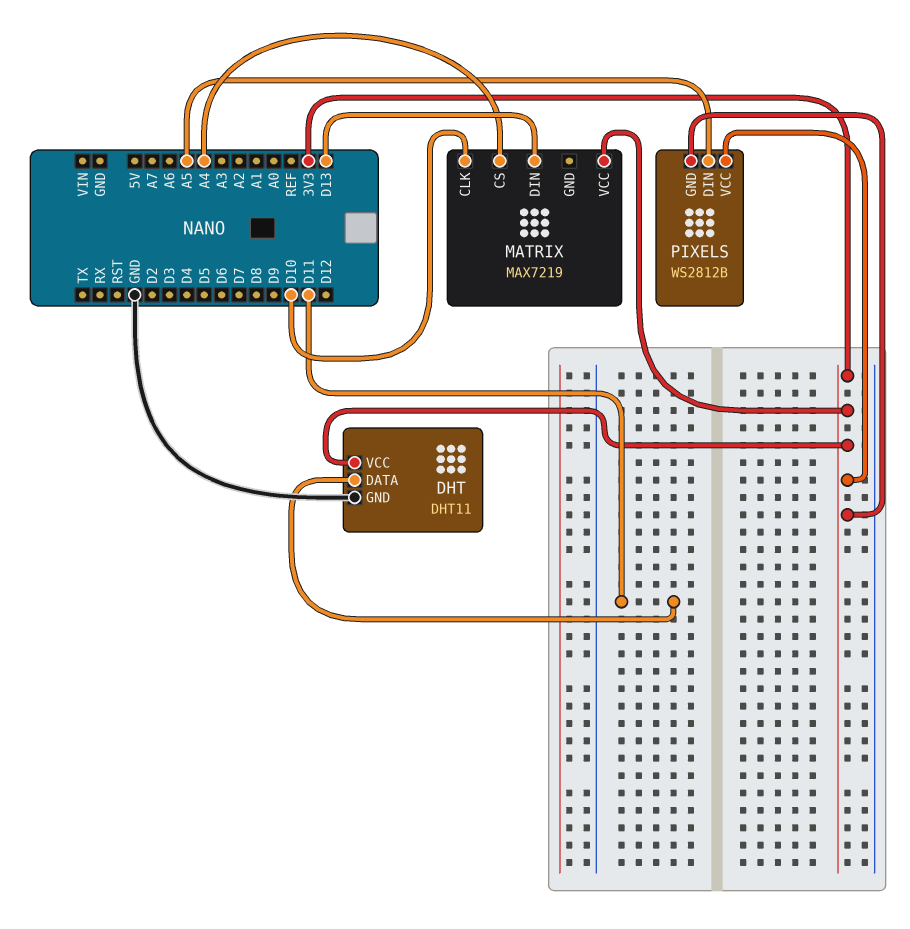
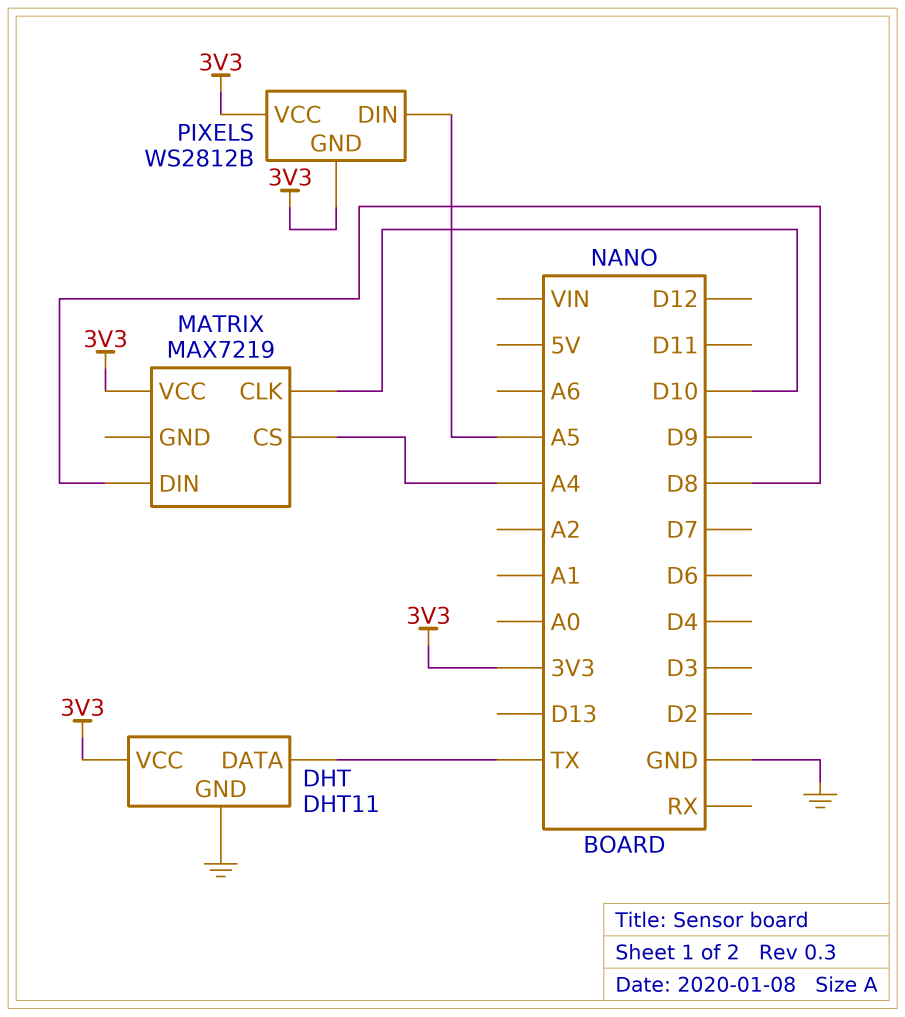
DHT pin DATA: D11 -> TX
MATRIX pin DIN: D13 -> D8

